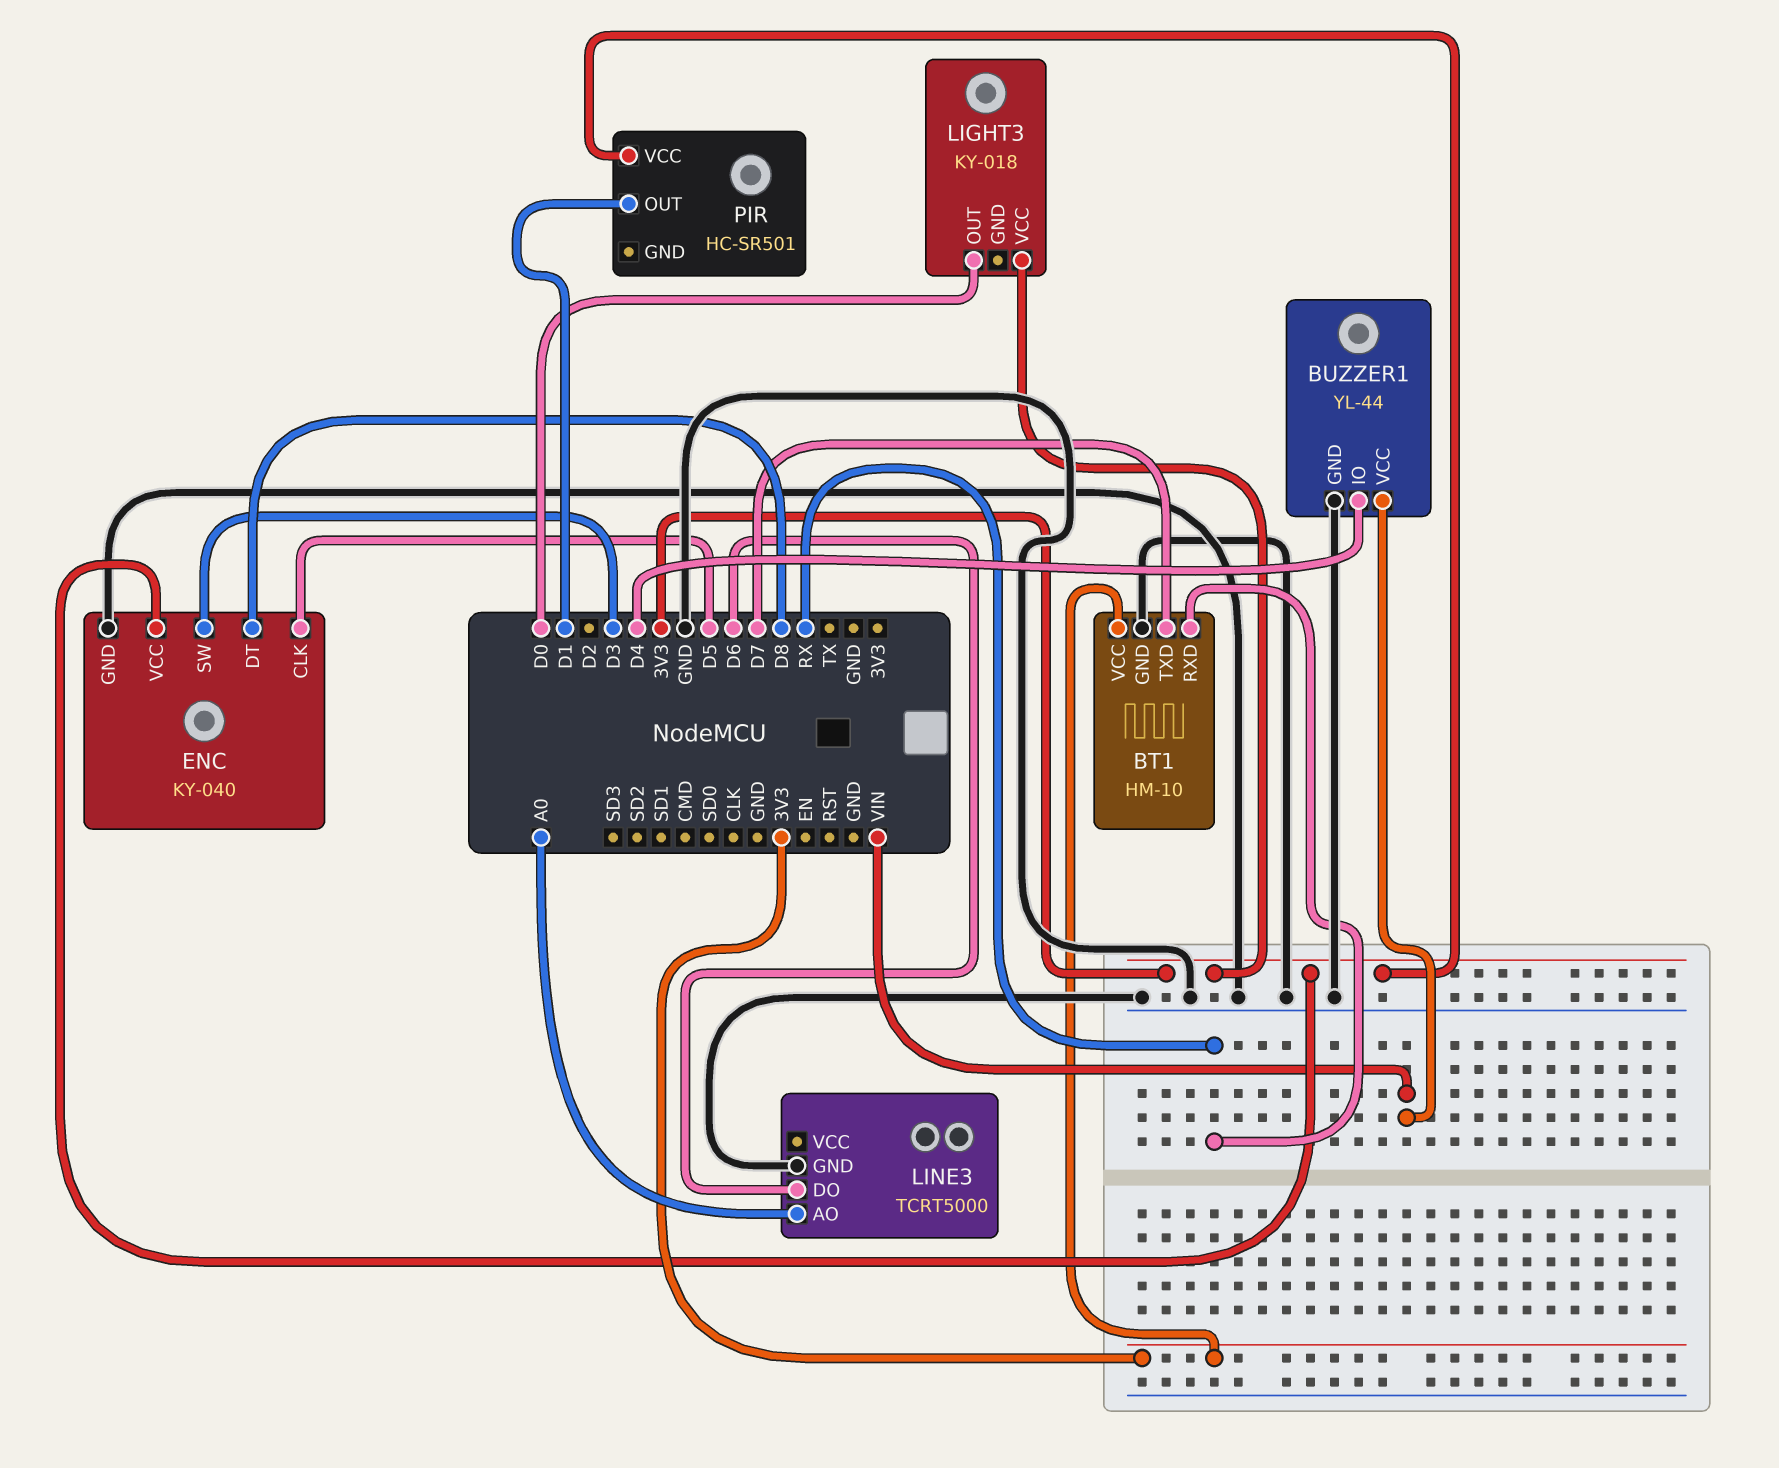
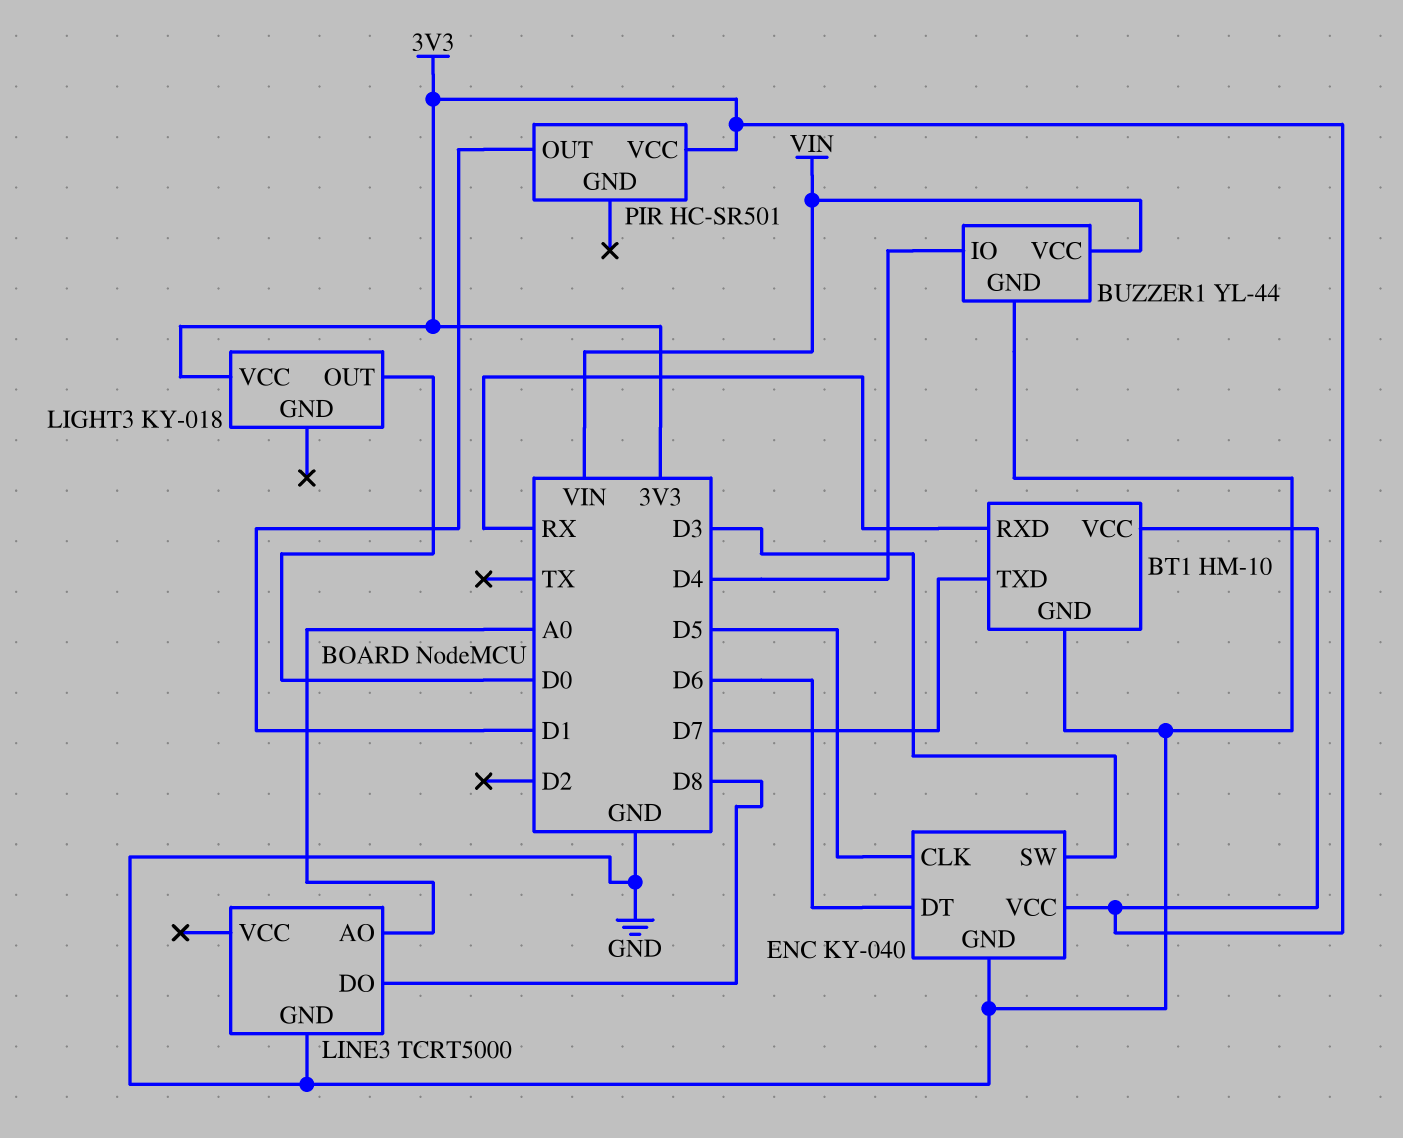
ENC pin DT: D8 -> D6
LINE3 pin DO: D6 -> D8

